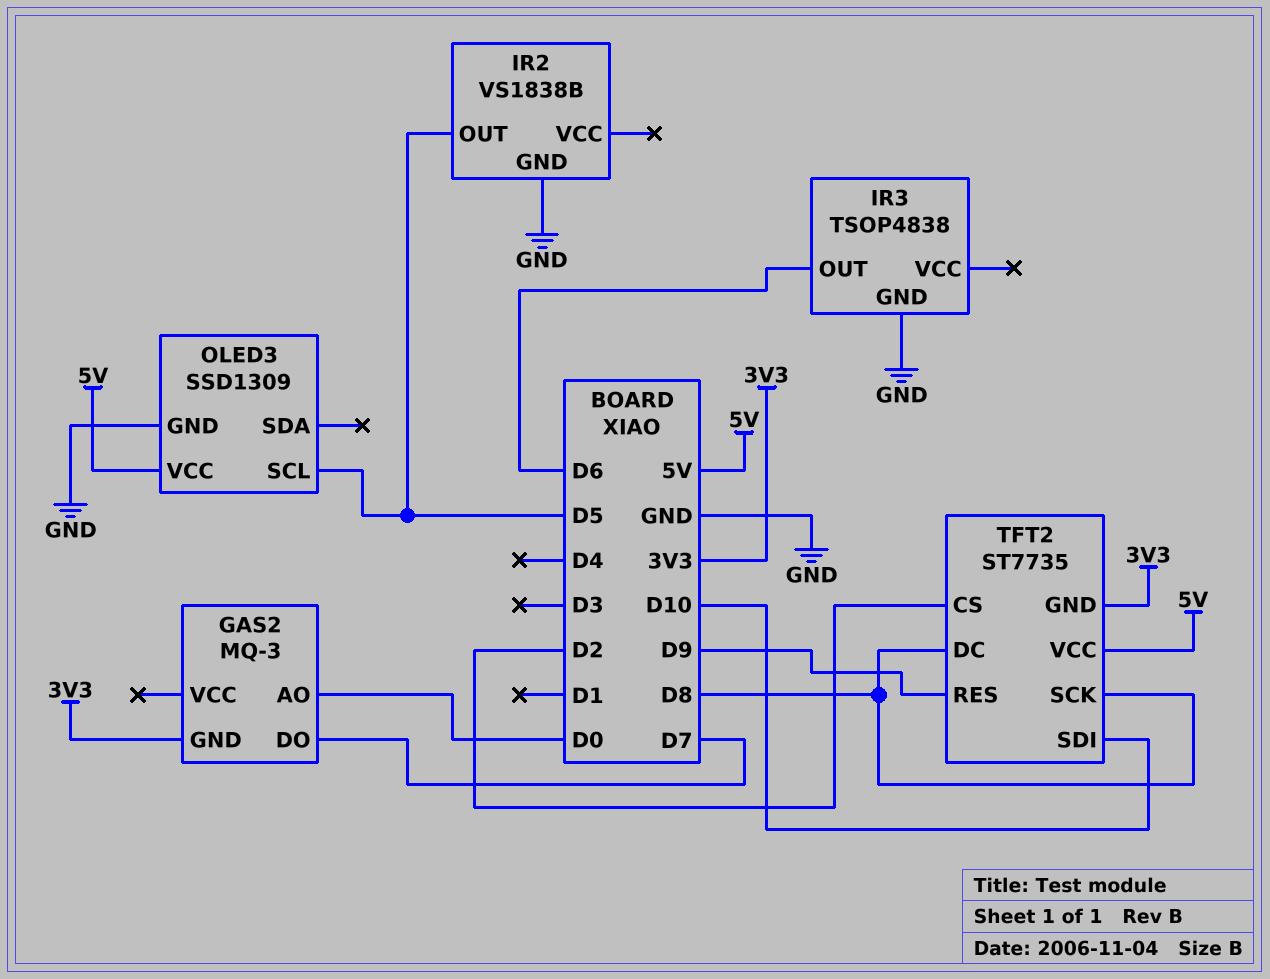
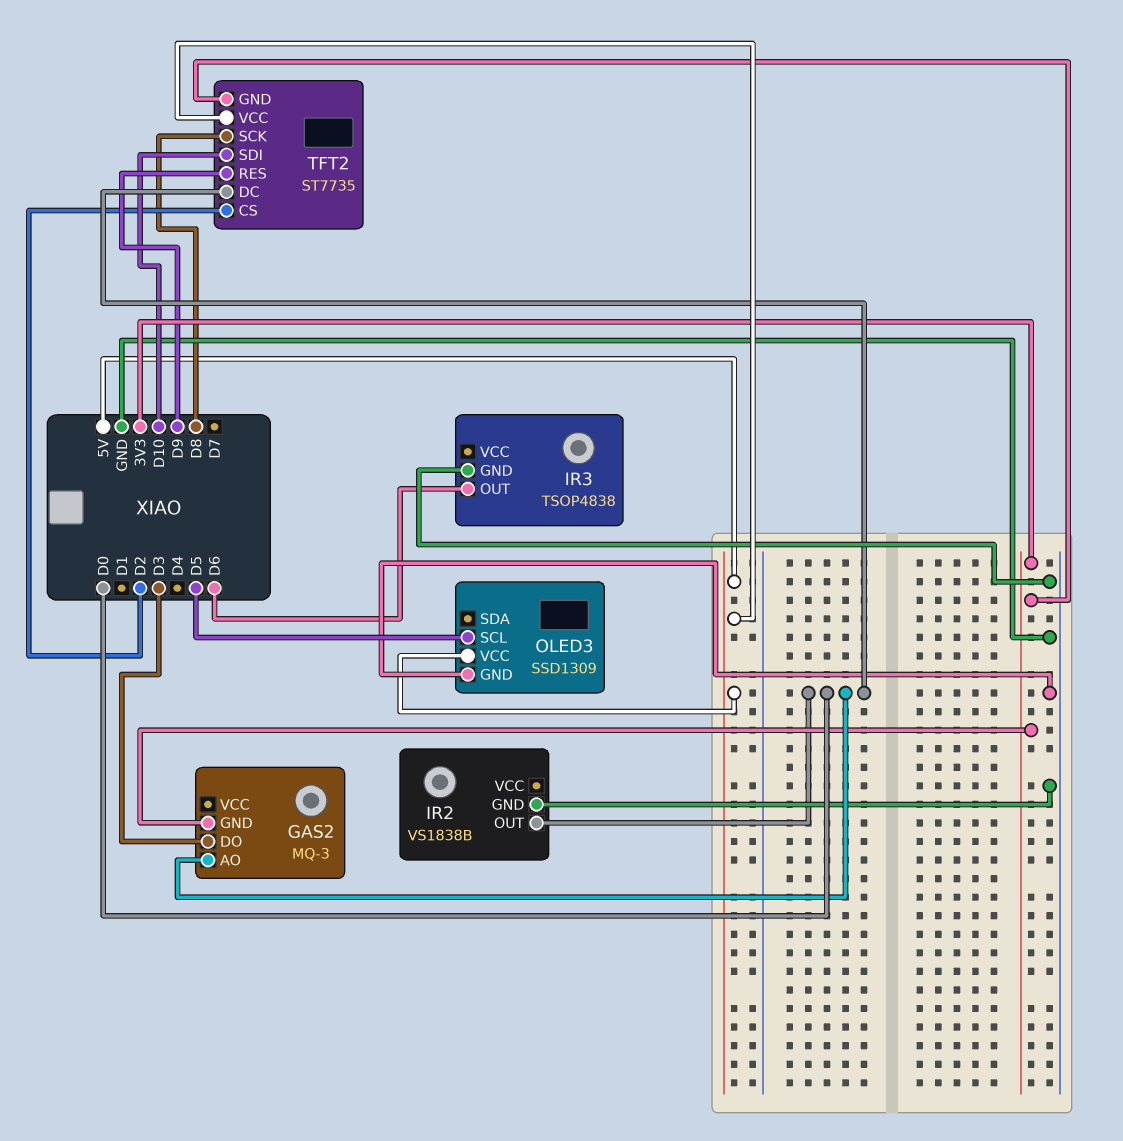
GAS2 pin DO: D7 -> D3
IR2 pin OUT: D5 -> D0
TFT2 pin DC: D8 -> D0

